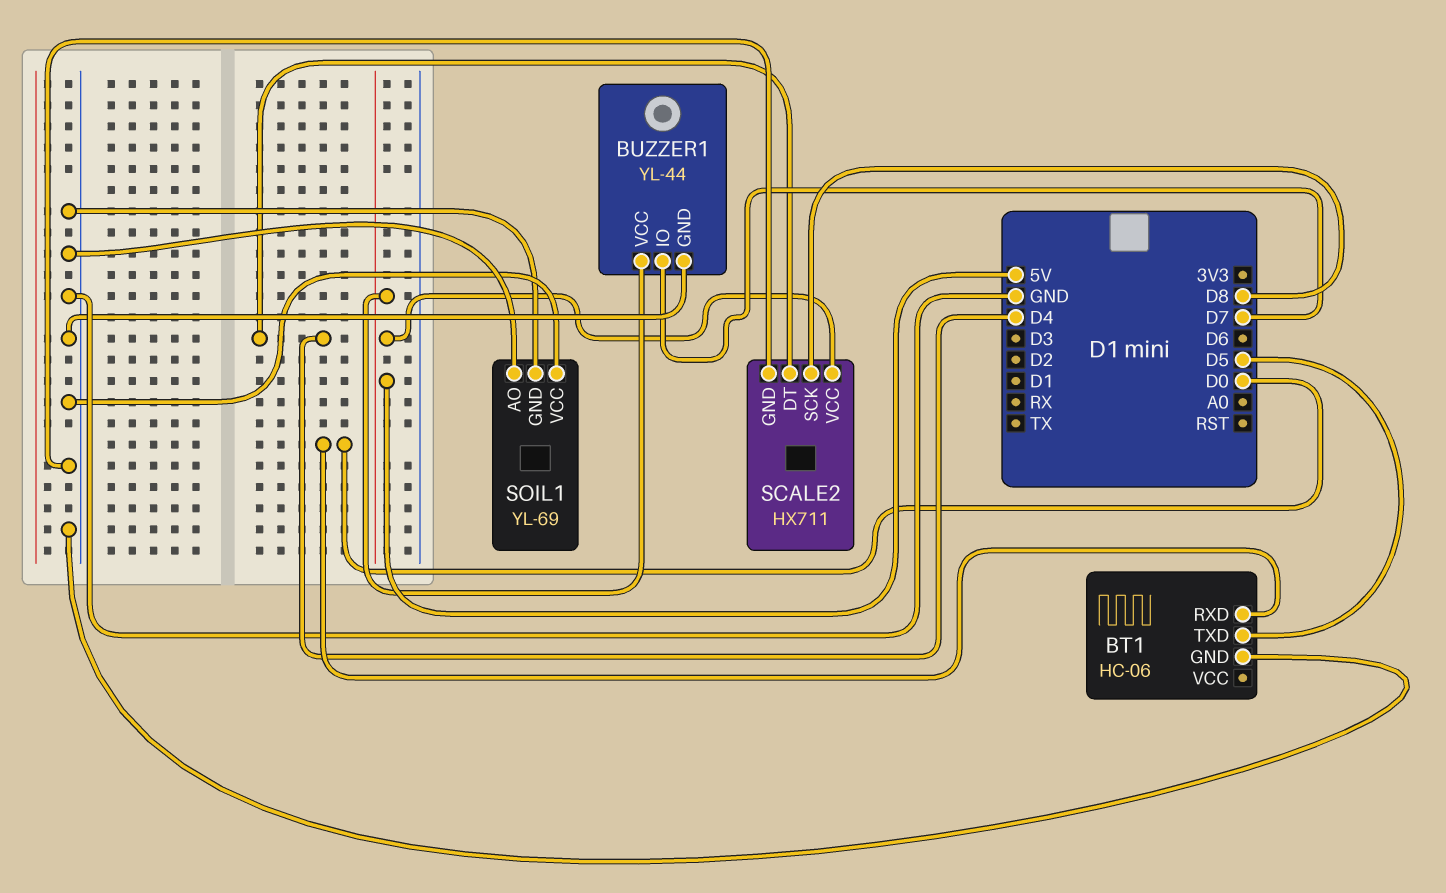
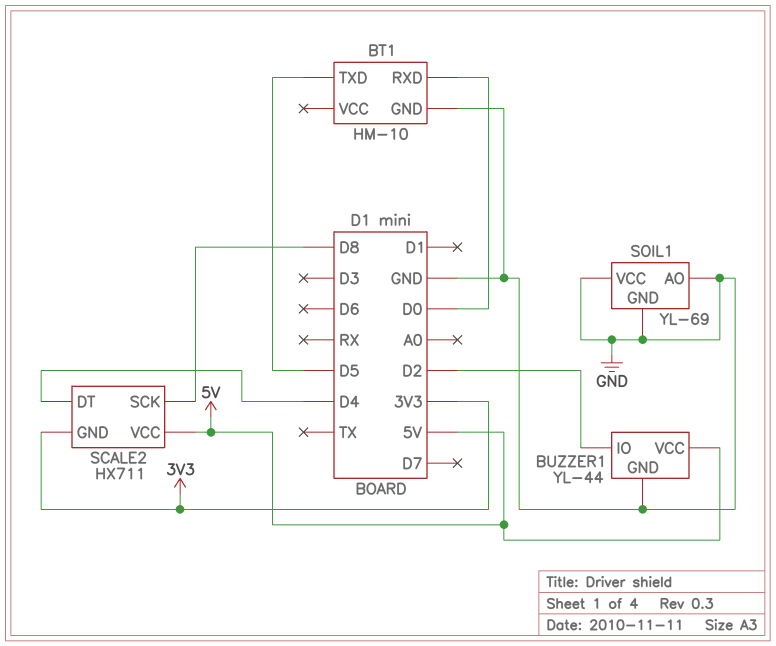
BT1: HC-06 -> HM-10
BUZZER1 pin IO: D7 -> D2
SCALE2 pin GND: GND -> 3V3

